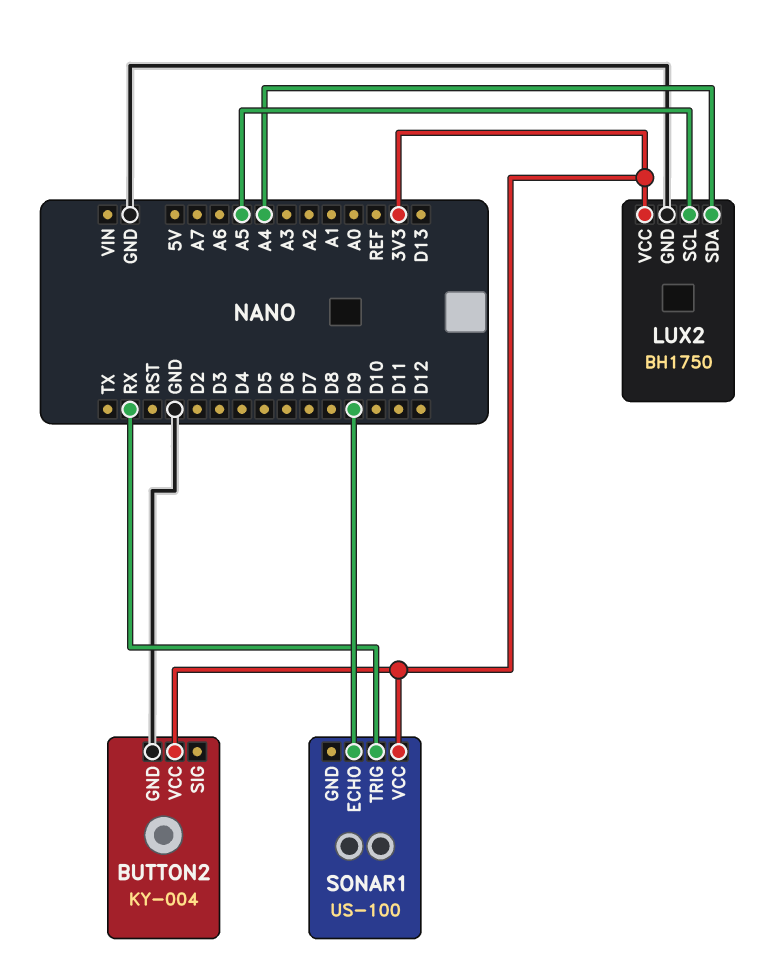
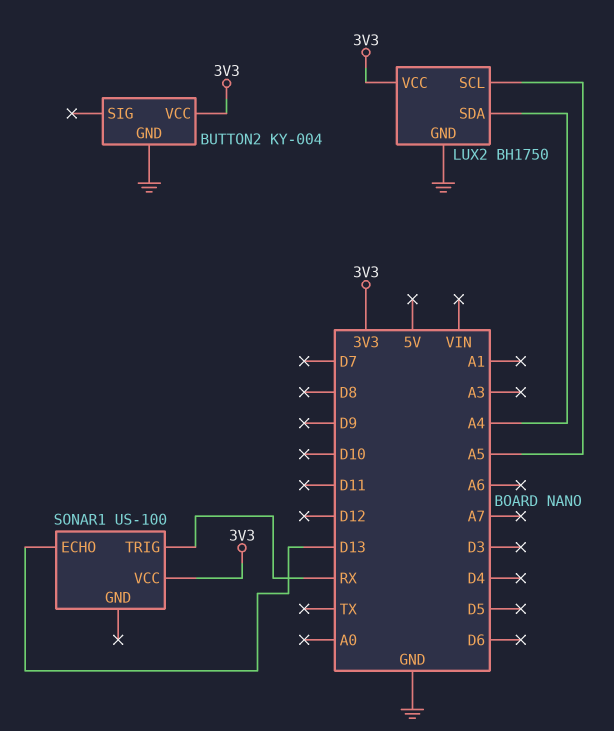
SONAR1 pin ECHO: D9 -> D13

